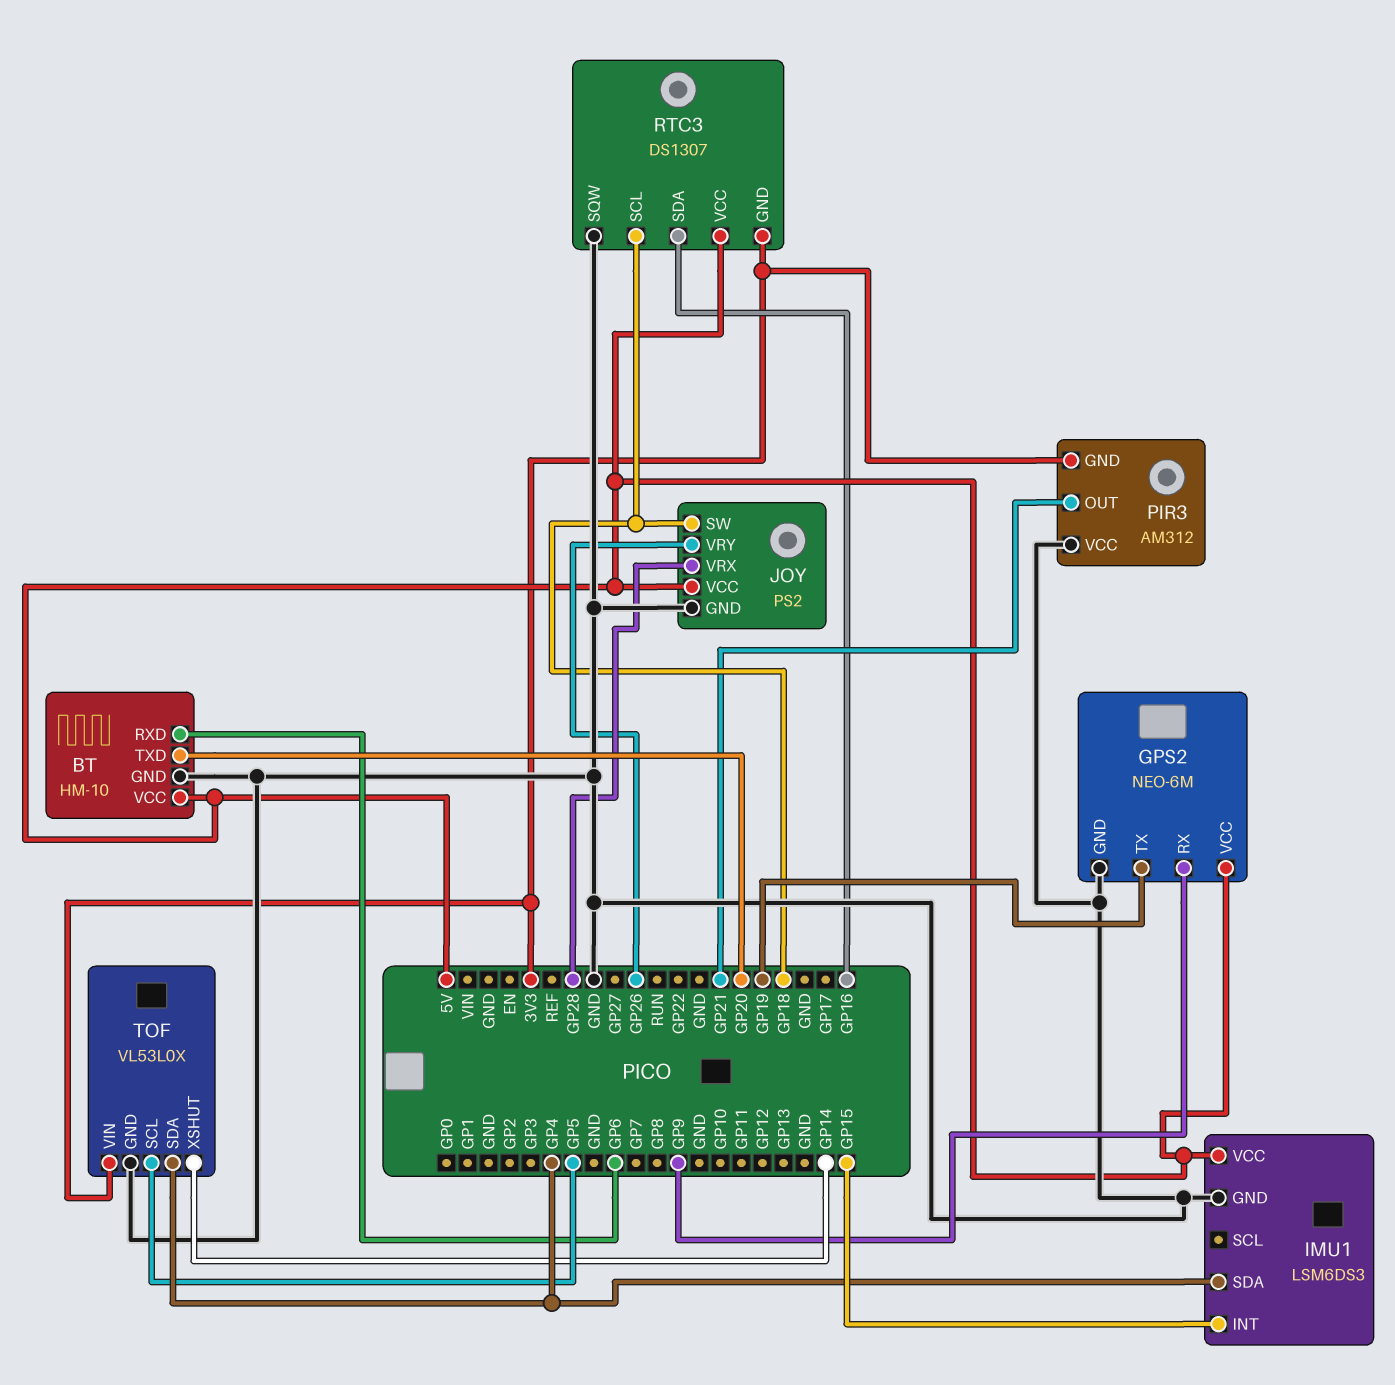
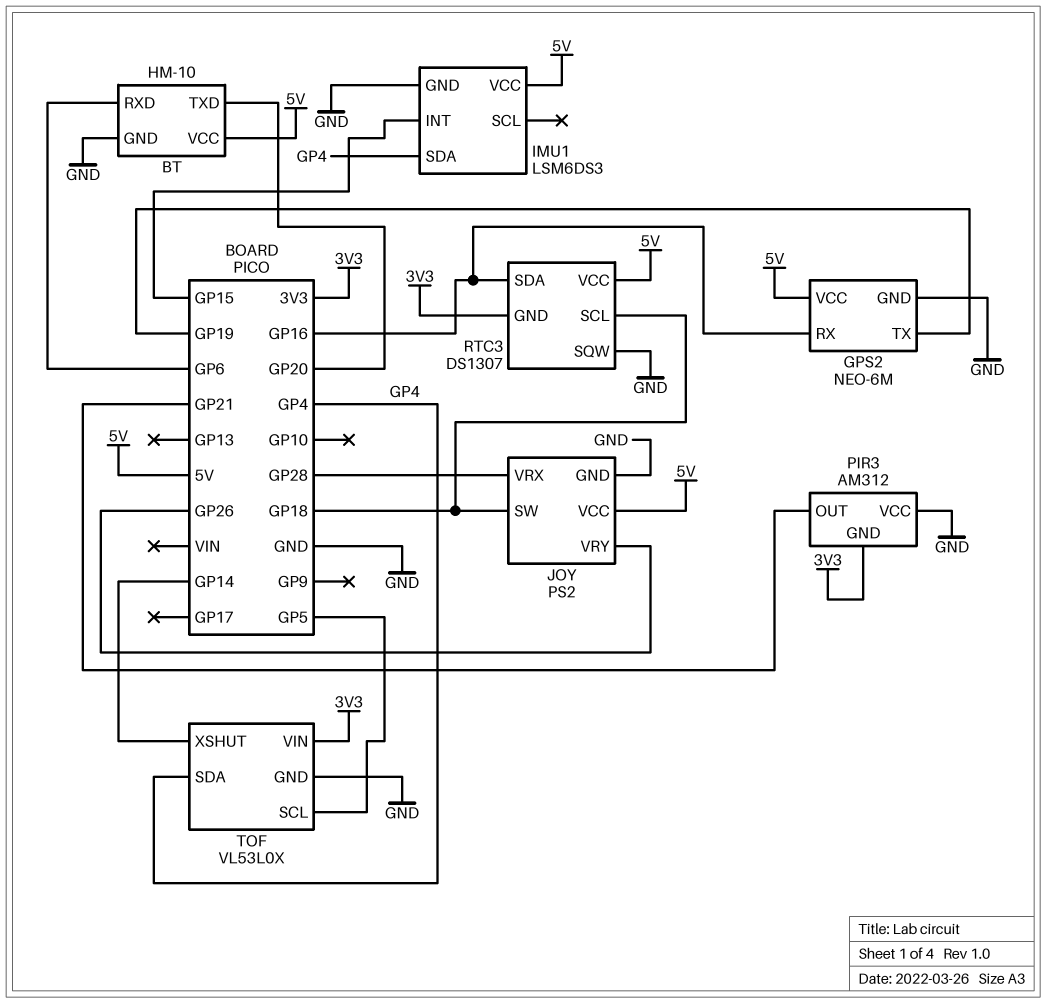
GPS2 pin RX: GP9 -> GP16

